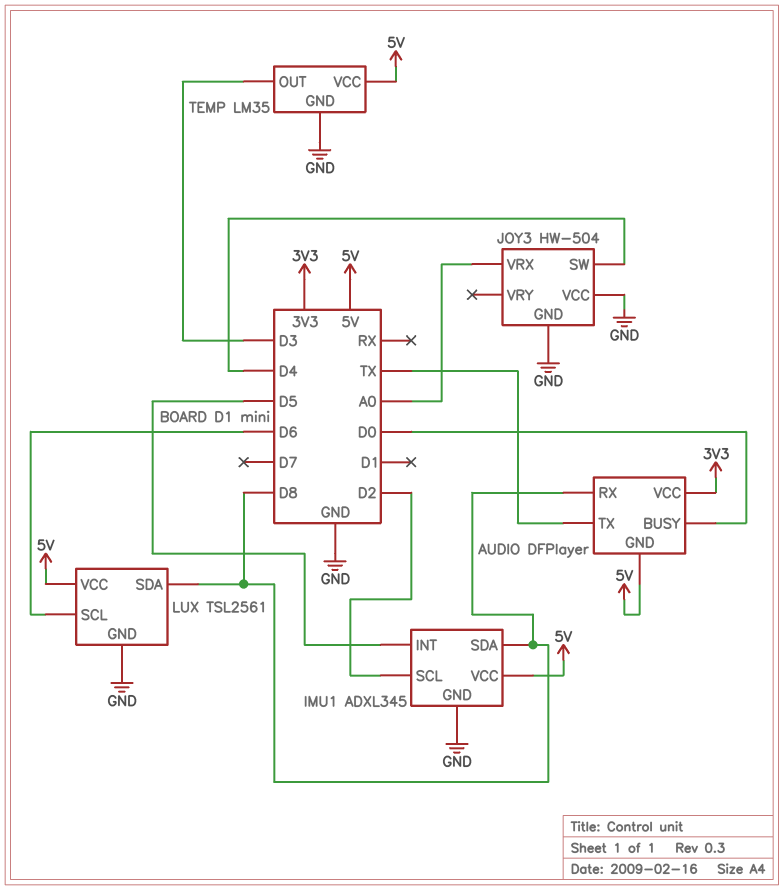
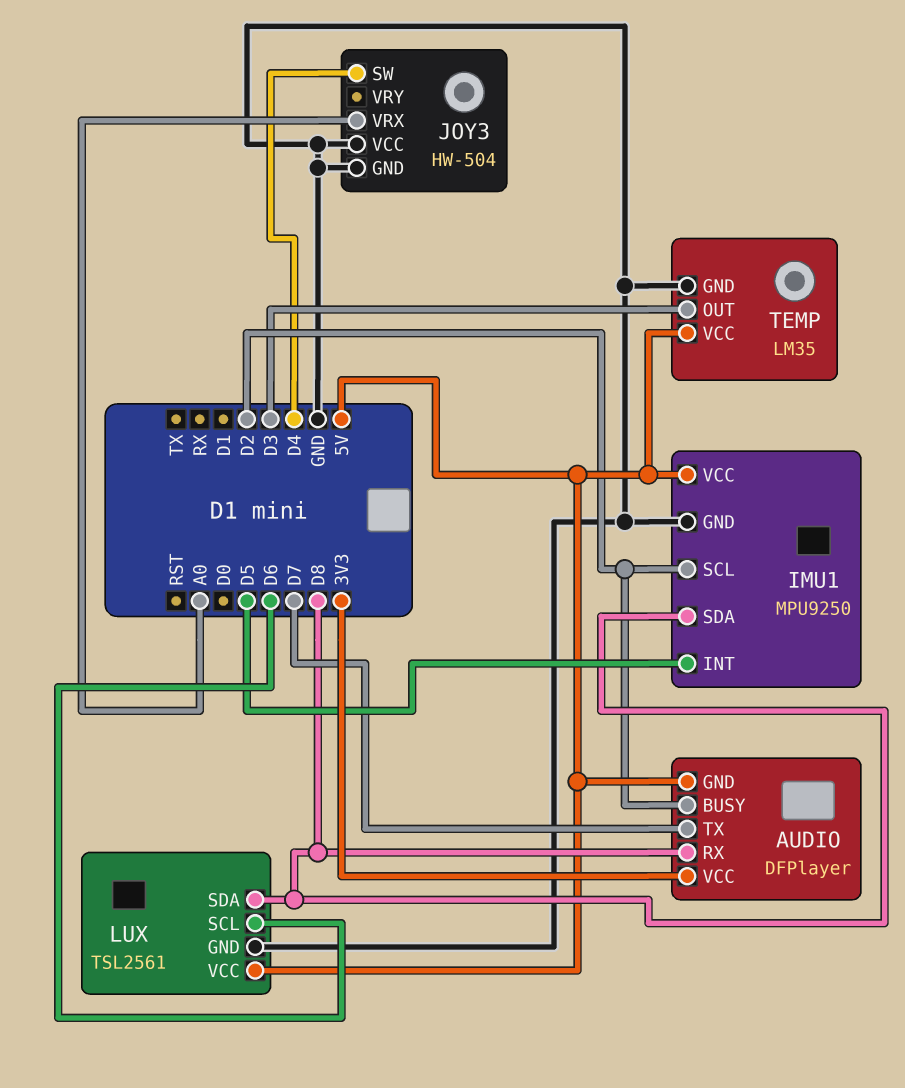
AUDIO pin BUSY: D0 -> D2
AUDIO pin TX: TX -> D7
IMU1: ADXL345 -> MPU9250

